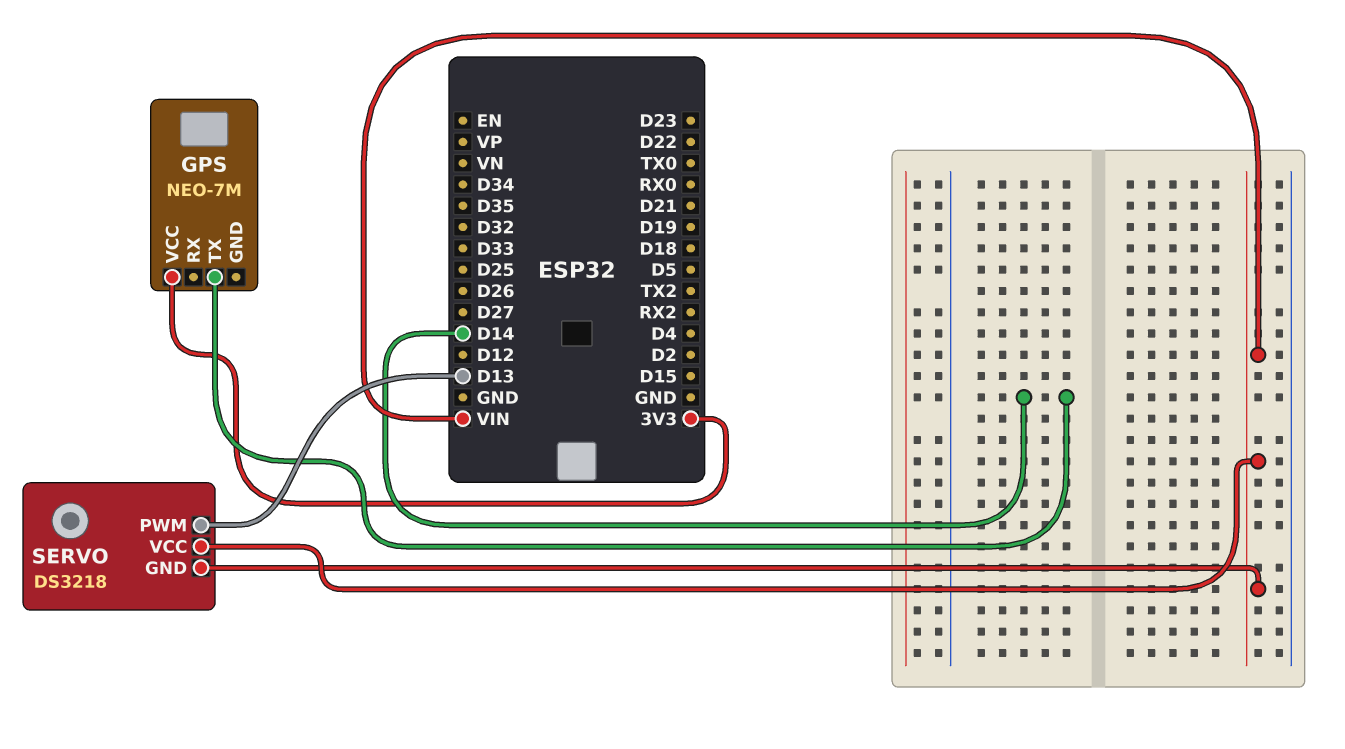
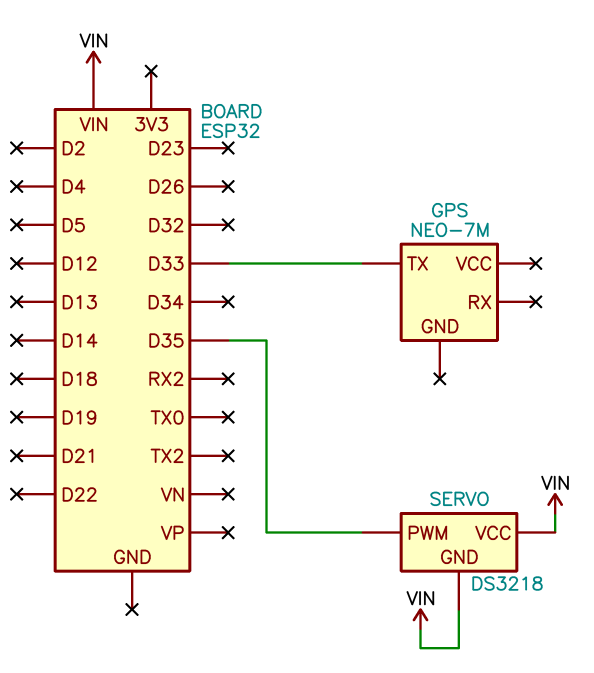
GPS pin TX: D14 -> D33
GPS pin VCC: 3V3 -> none
SERVO pin PWM: D13 -> D35

